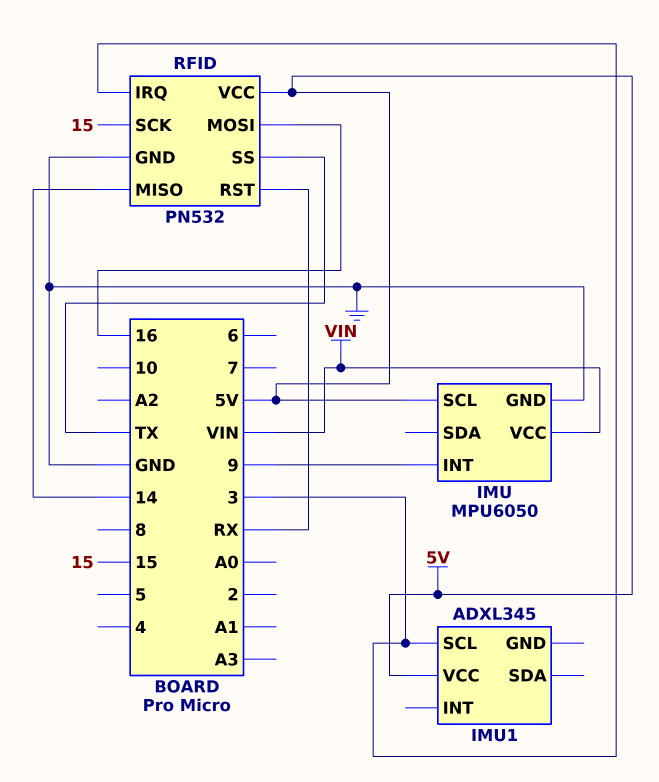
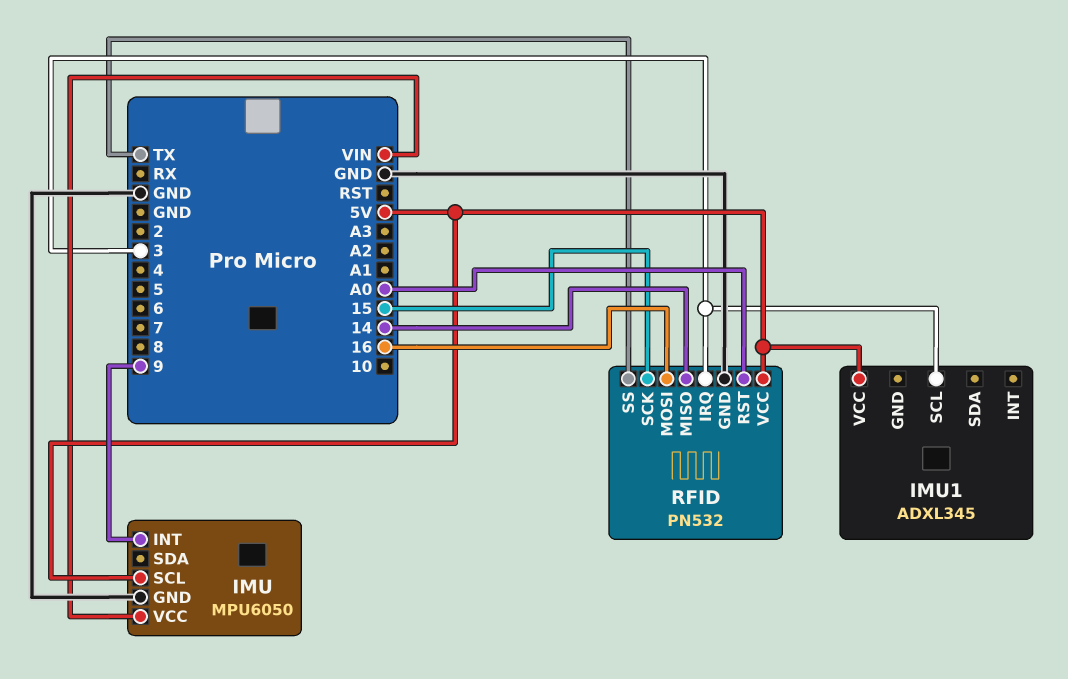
RFID pin RST: RX -> A0

